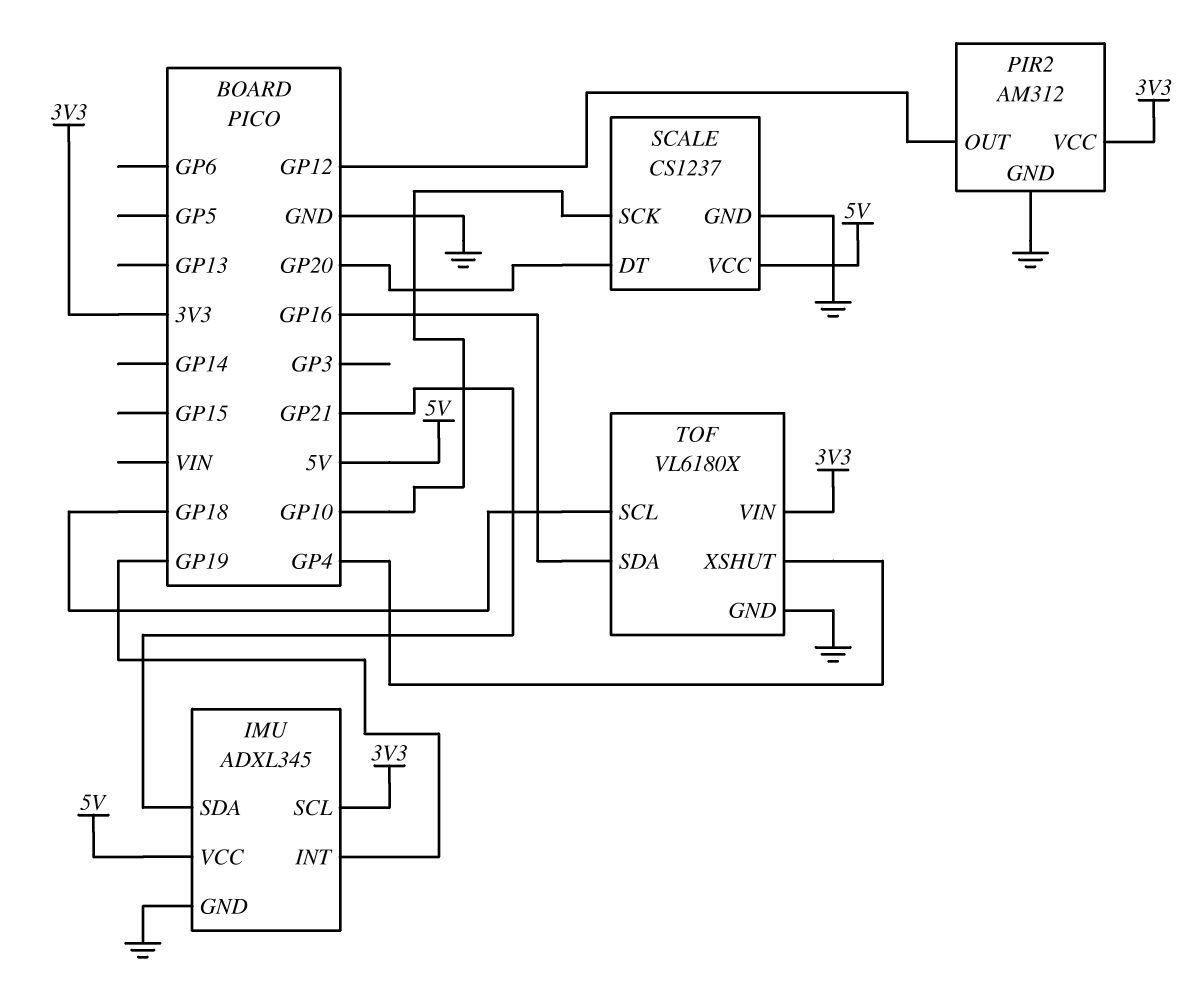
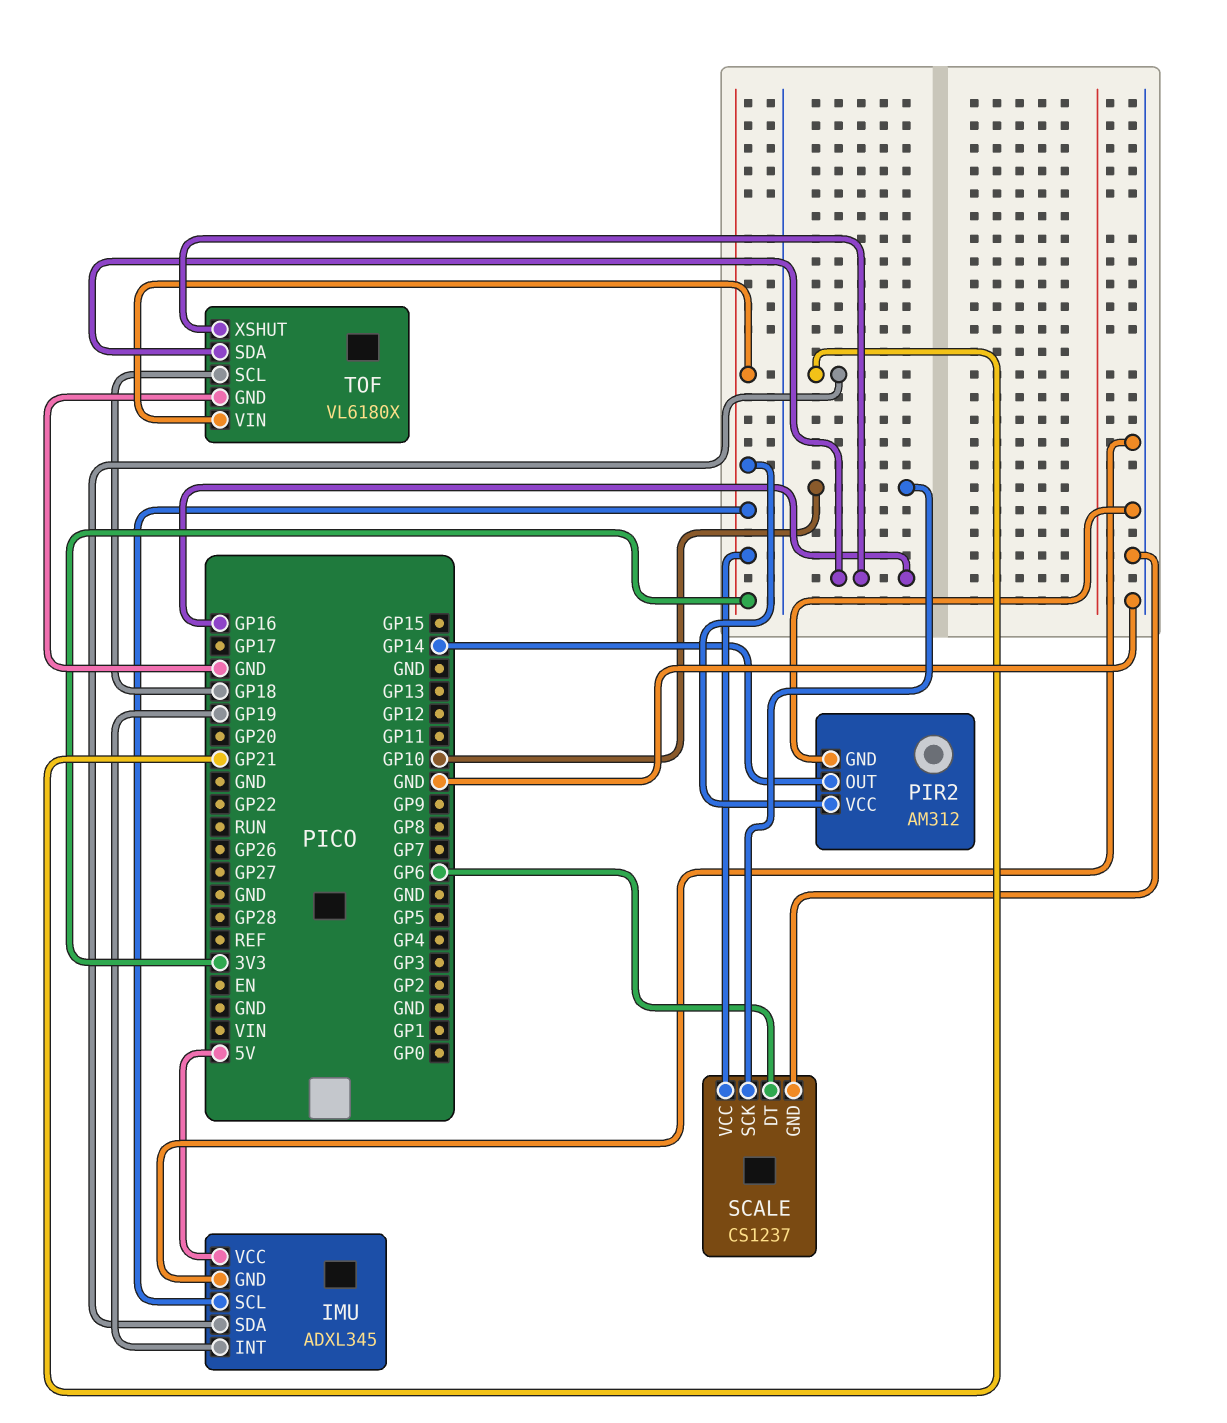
PIR2 pin OUT: GP12 -> GP14
SCALE pin DT: GP20 -> GP6
SCALE pin VCC: 5V -> 3V3
TOF pin XSHUT: GP4 -> GP16

